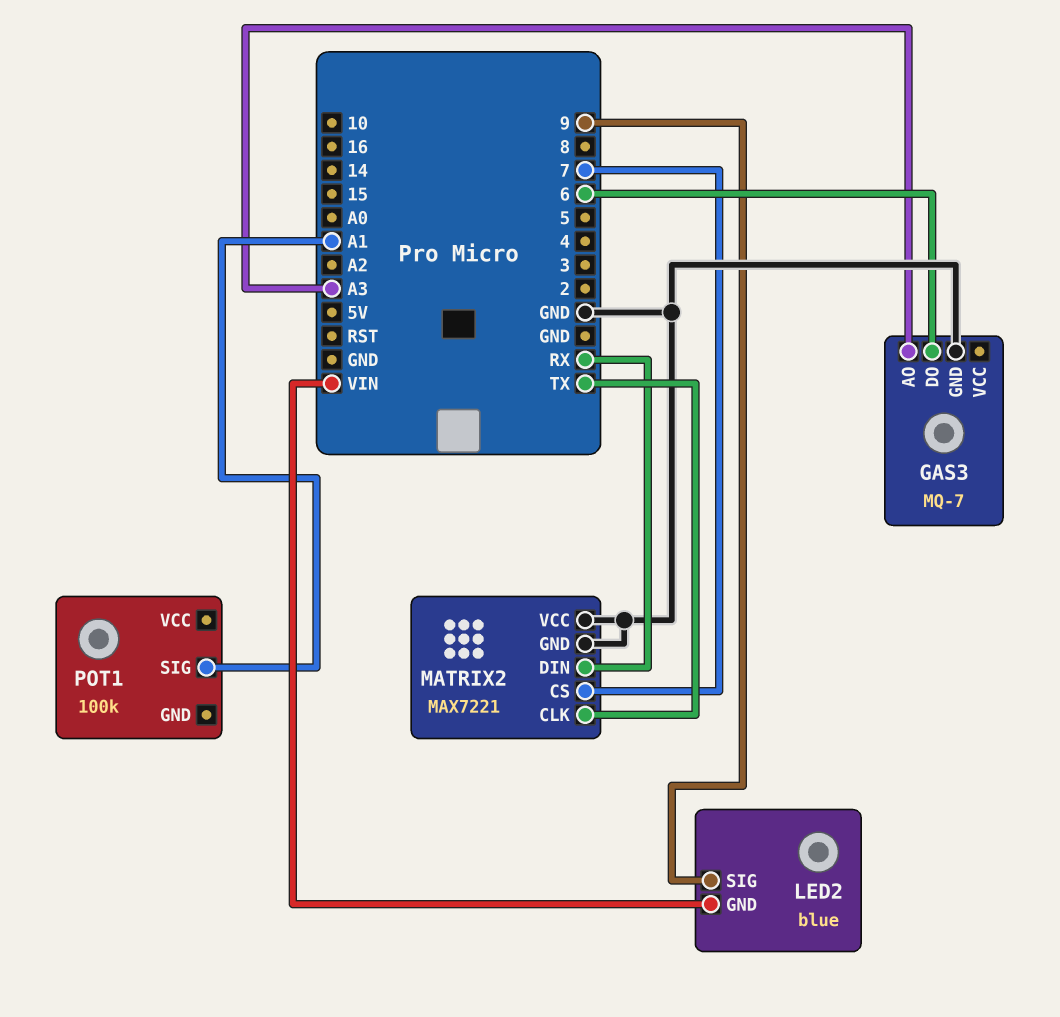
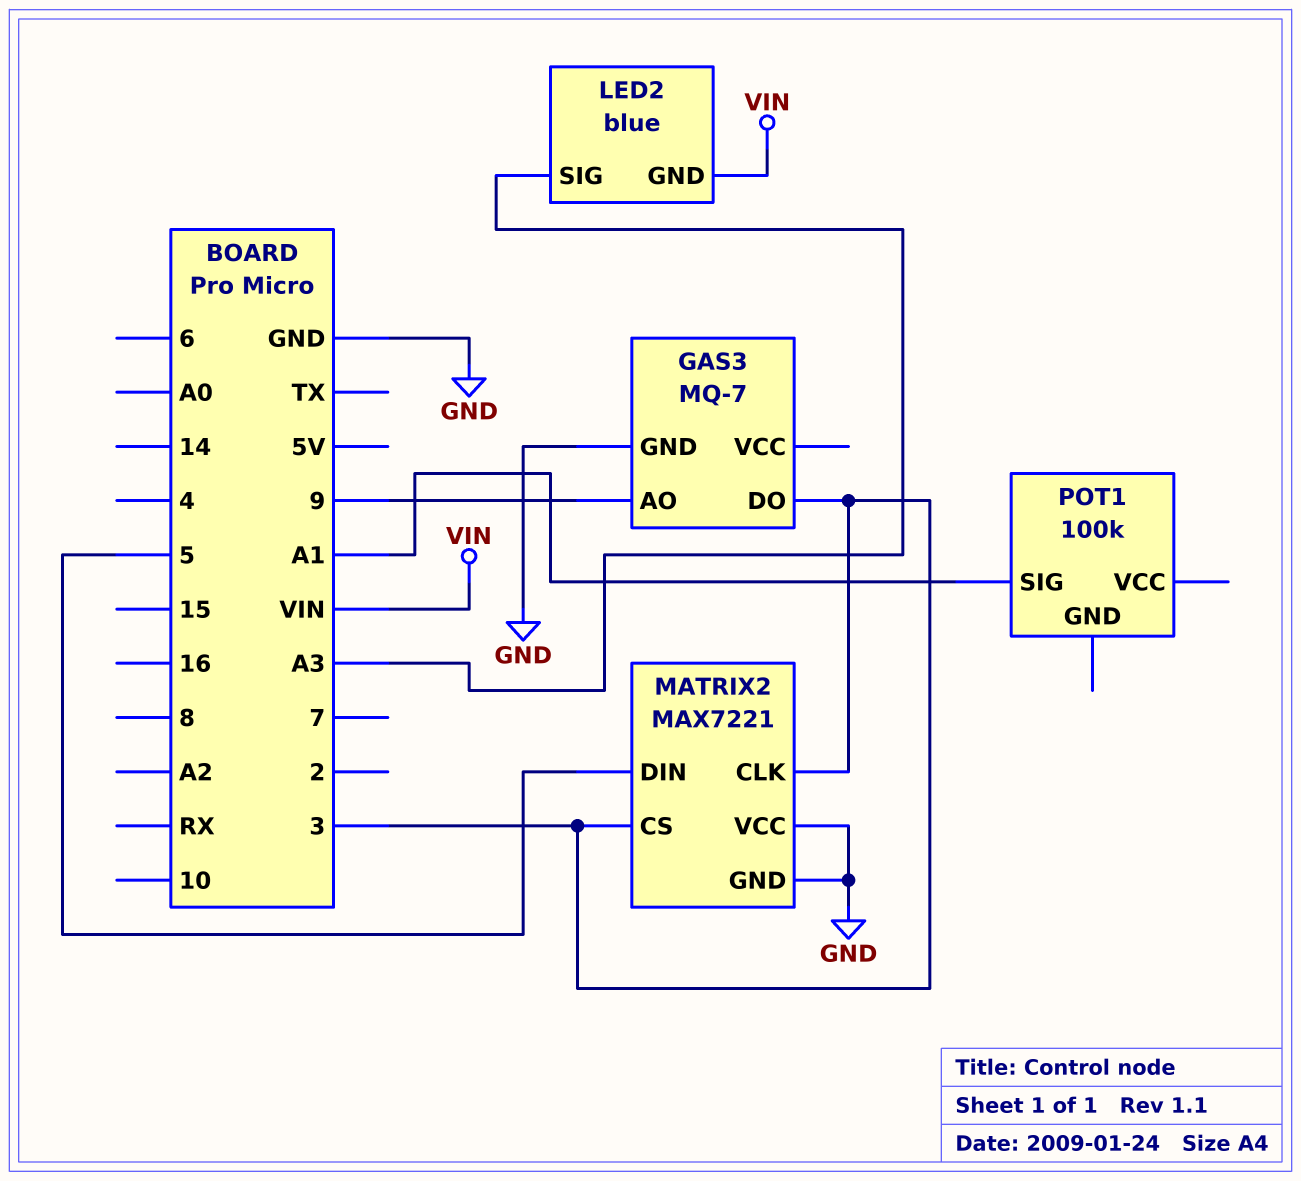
GAS3 pin AO: A3 -> 9
GAS3 pin DO: 6 -> 3
LED2 pin SIG: 9 -> A3
MATRIX2 pin CLK: TX -> 3
MATRIX2 pin CS: 7 -> 3
MATRIX2 pin DIN: RX -> 5

